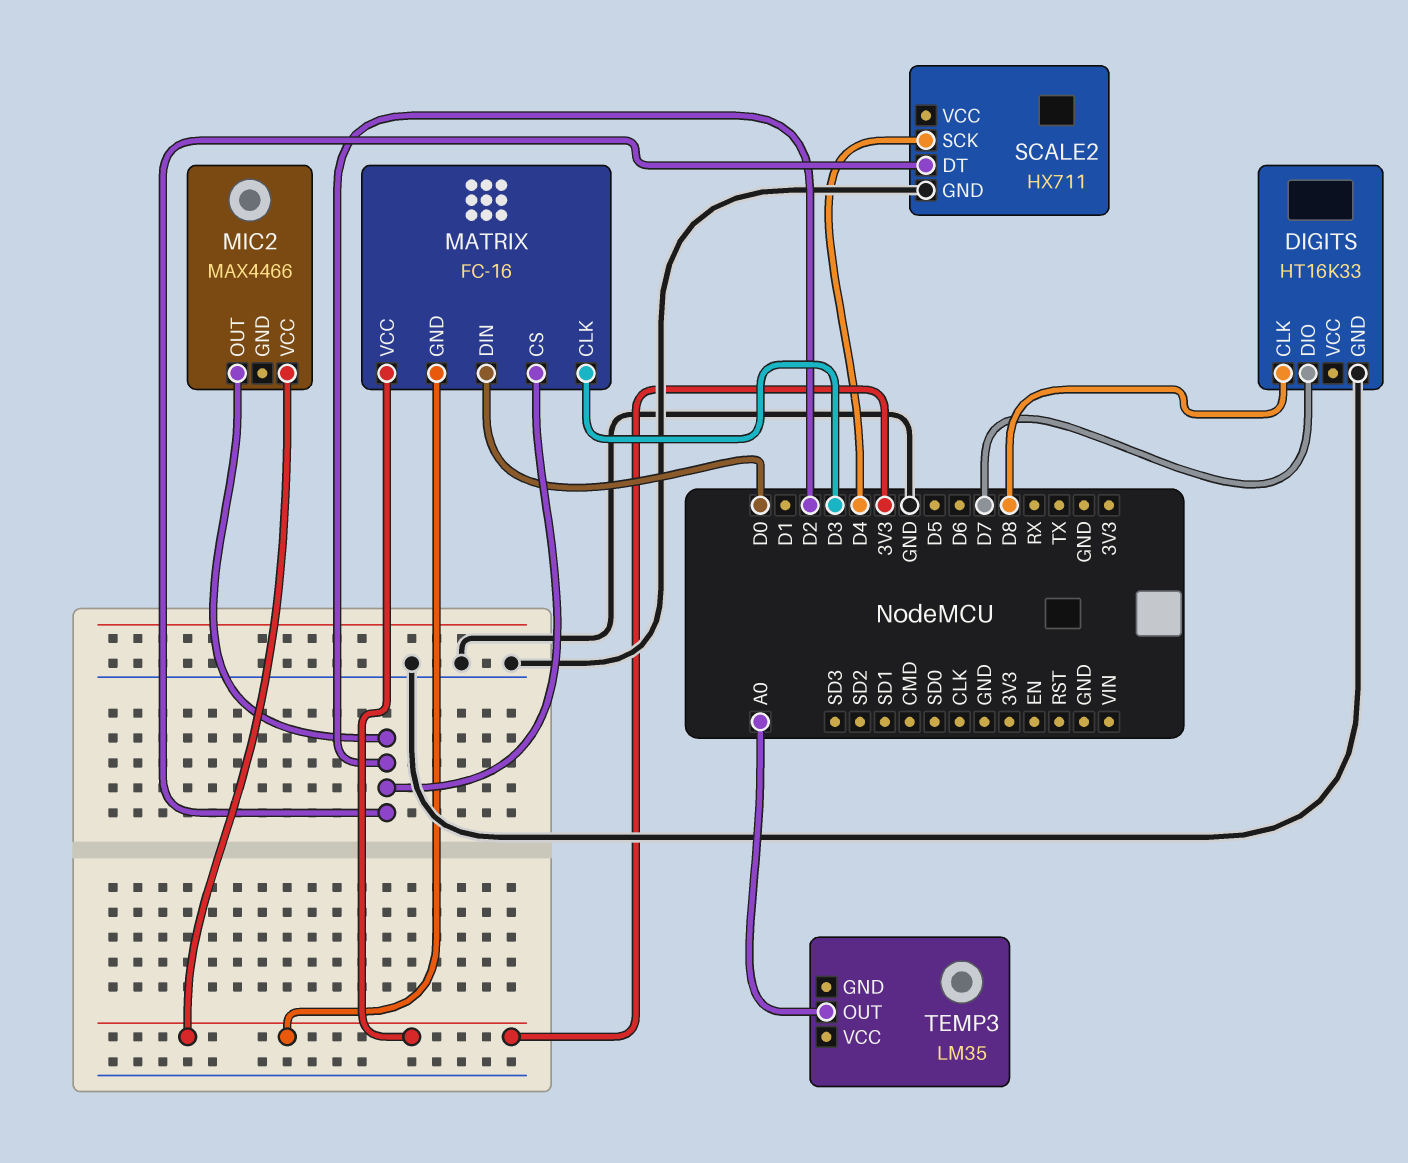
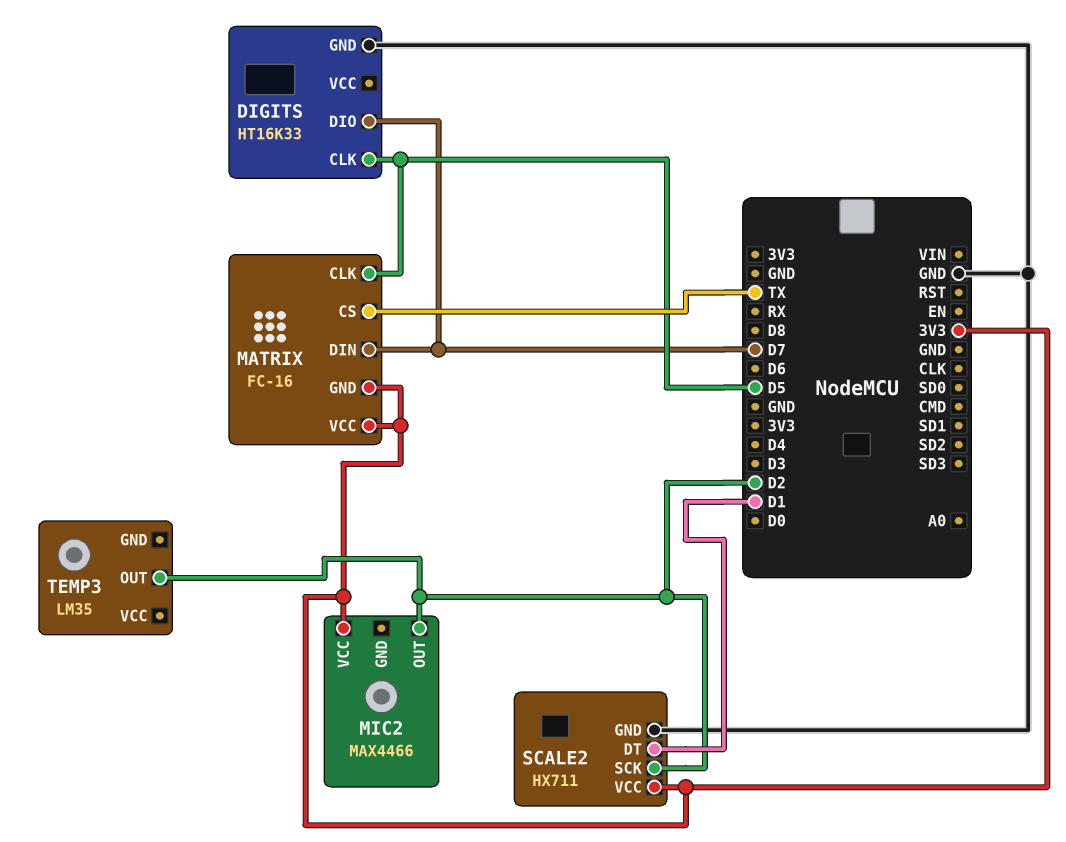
DIGITS pin CLK: D8 -> D5
MATRIX pin CLK: D3 -> D5
MATRIX pin CS: D2 -> TX
MATRIX pin DIN: D0 -> D7
SCALE2 pin DT: D2 -> D1
SCALE2 pin SCK: D4 -> D2
SCALE2 pin VCC: none -> 3V3
TEMP3 pin OUT: A0 -> D2

